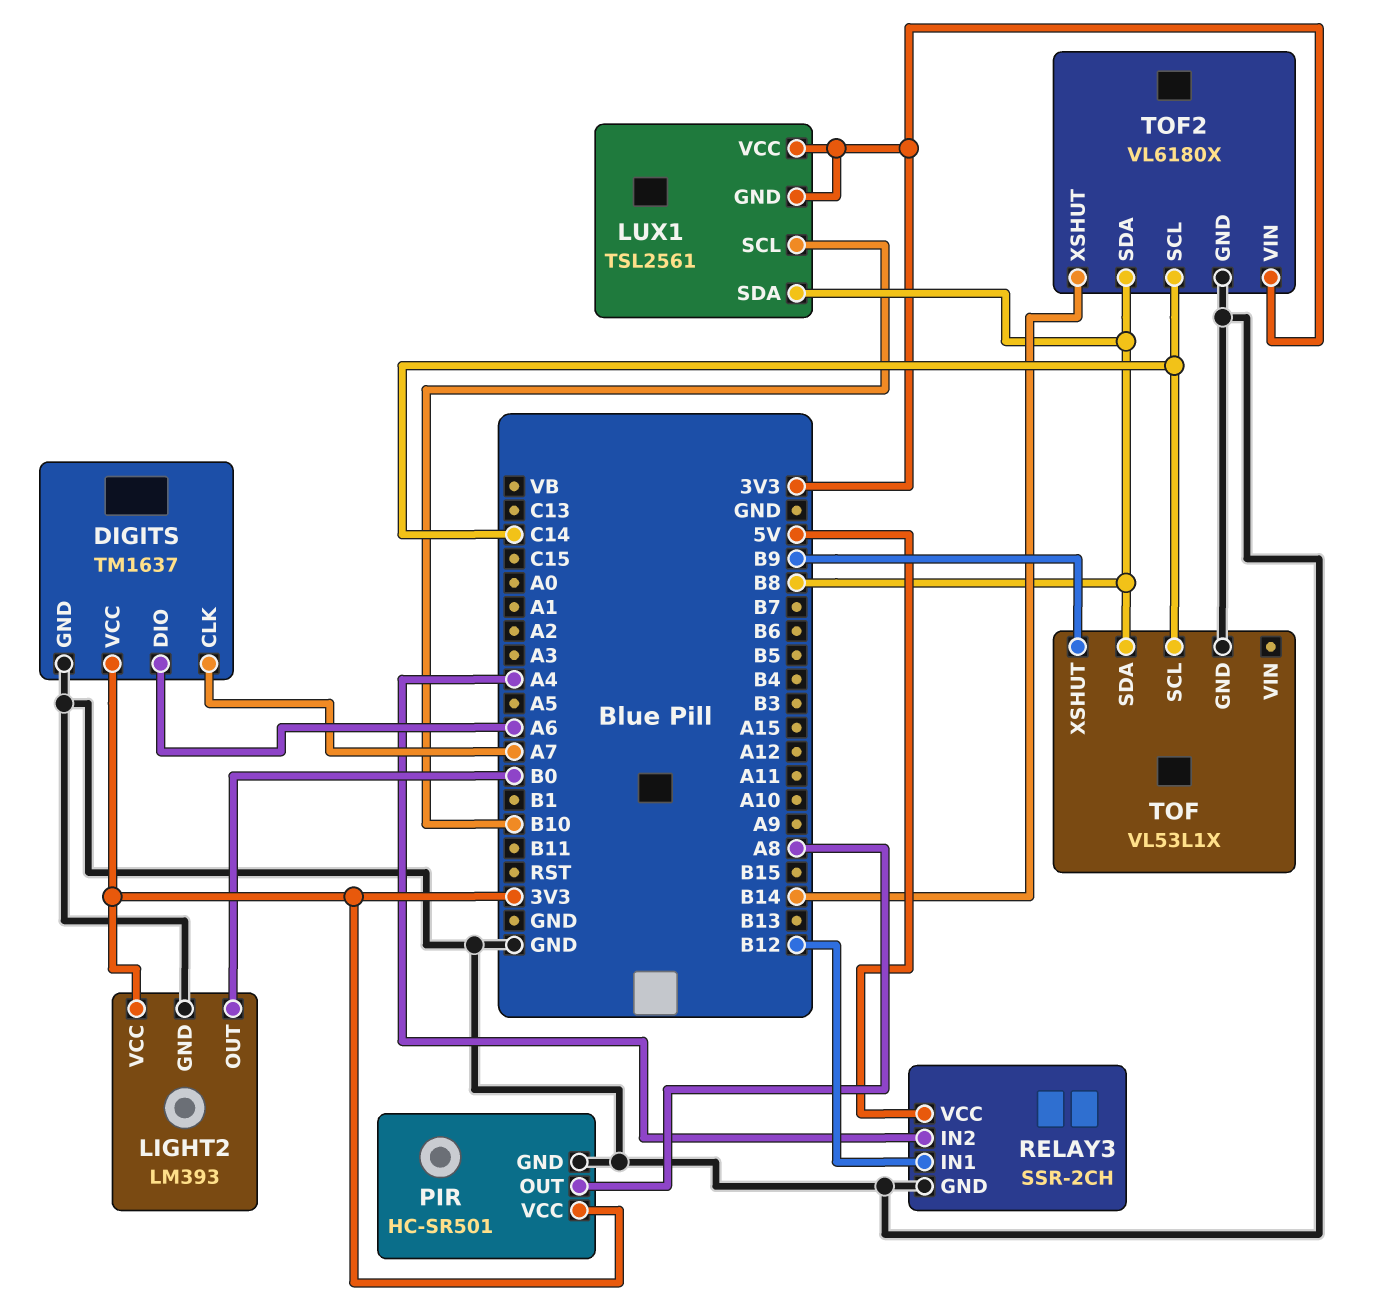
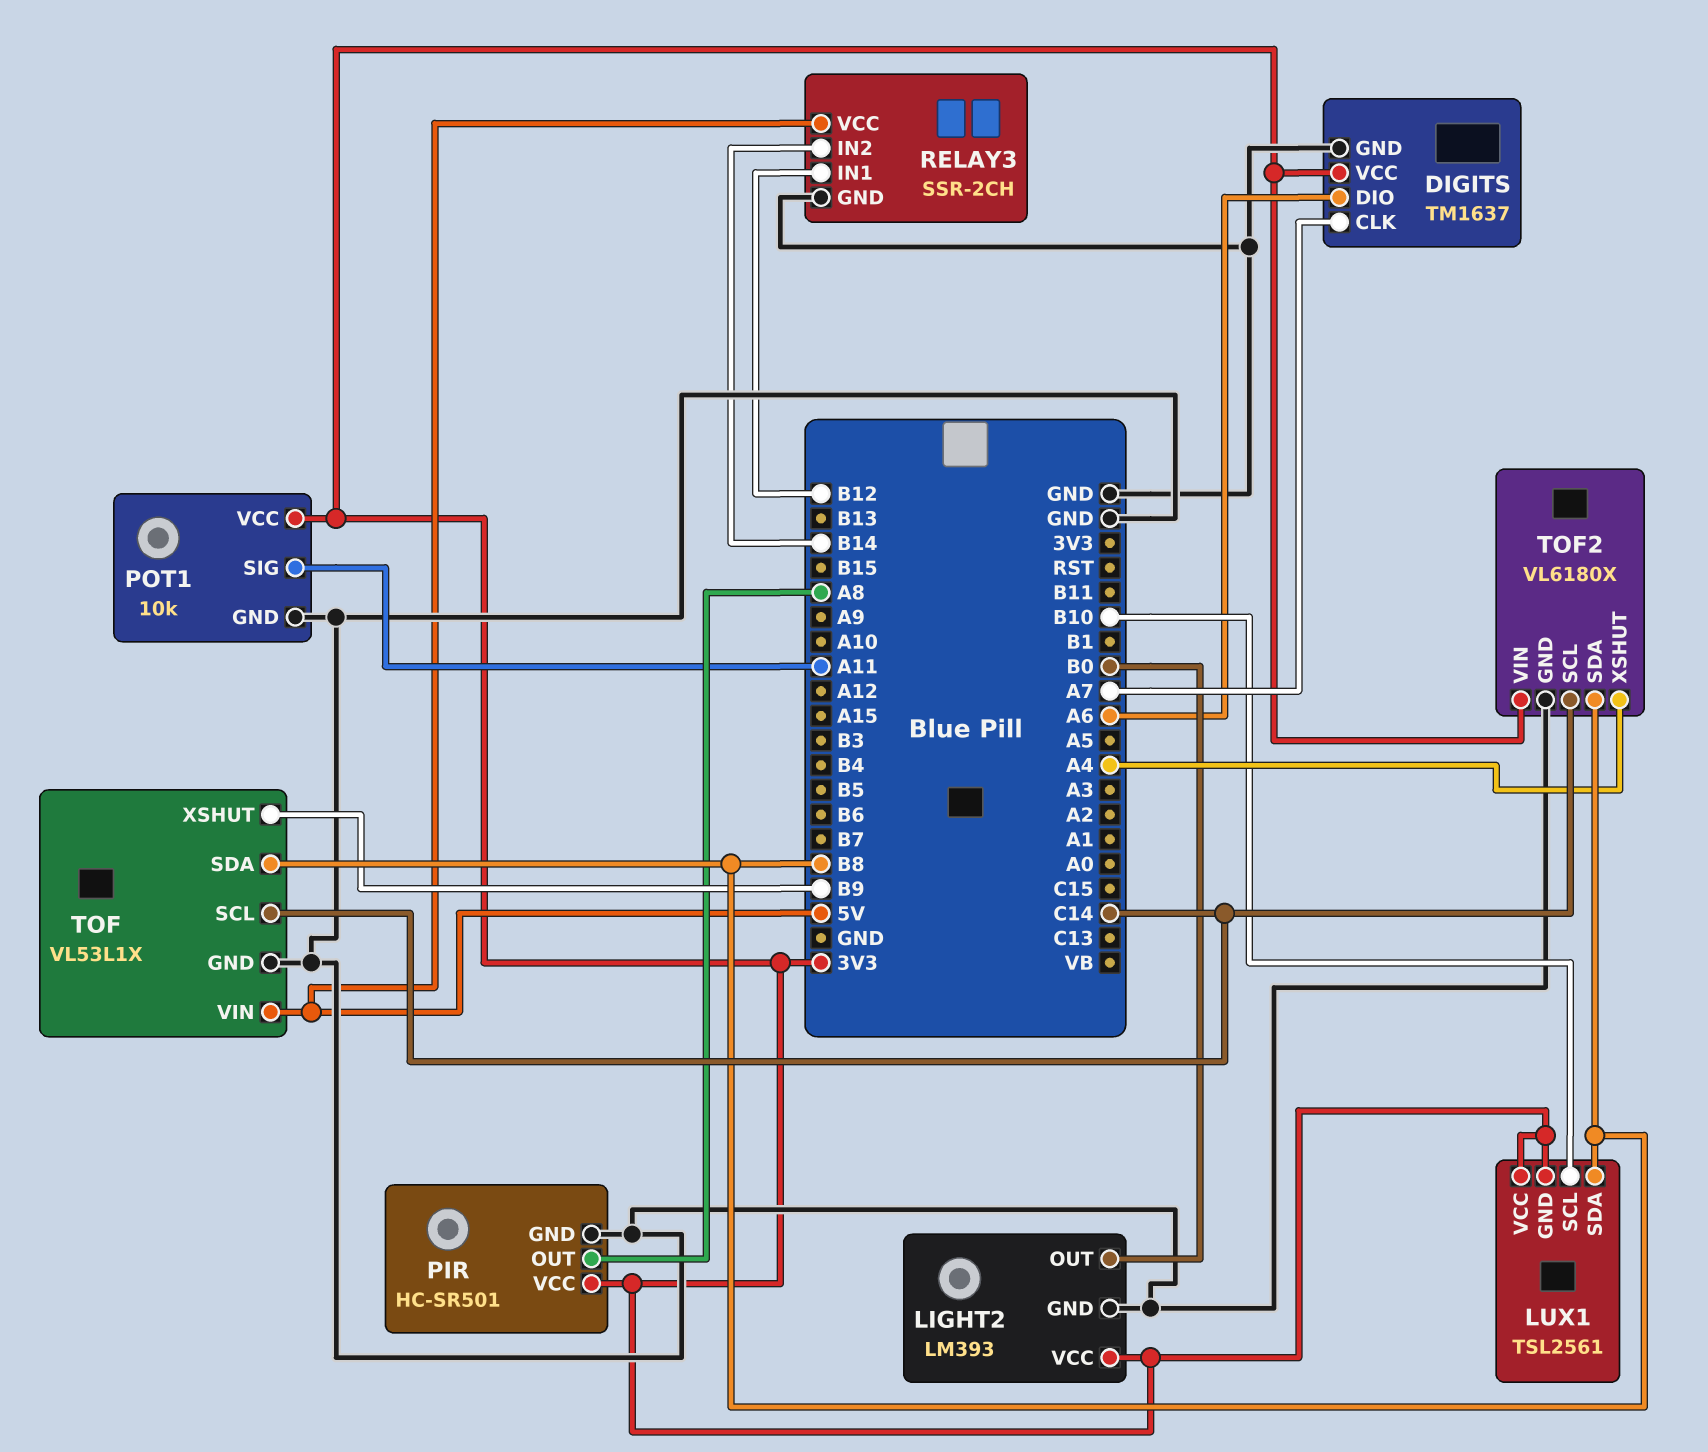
POT1: none -> 10k
POT1 pin GND: none -> GND
POT1 pin SIG: none -> A11
POT1 pin VCC: none -> 3V3
RELAY3 pin IN2: A4 -> B14
TOF pin VIN: none -> 5V
TOF2 pin XSHUT: B14 -> A4

